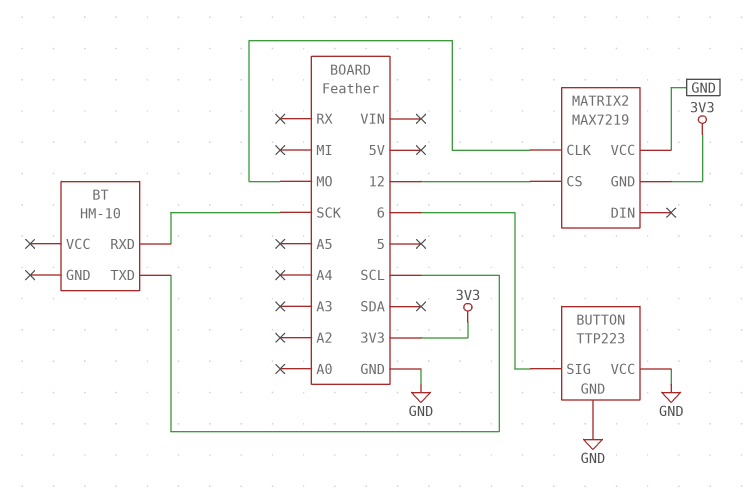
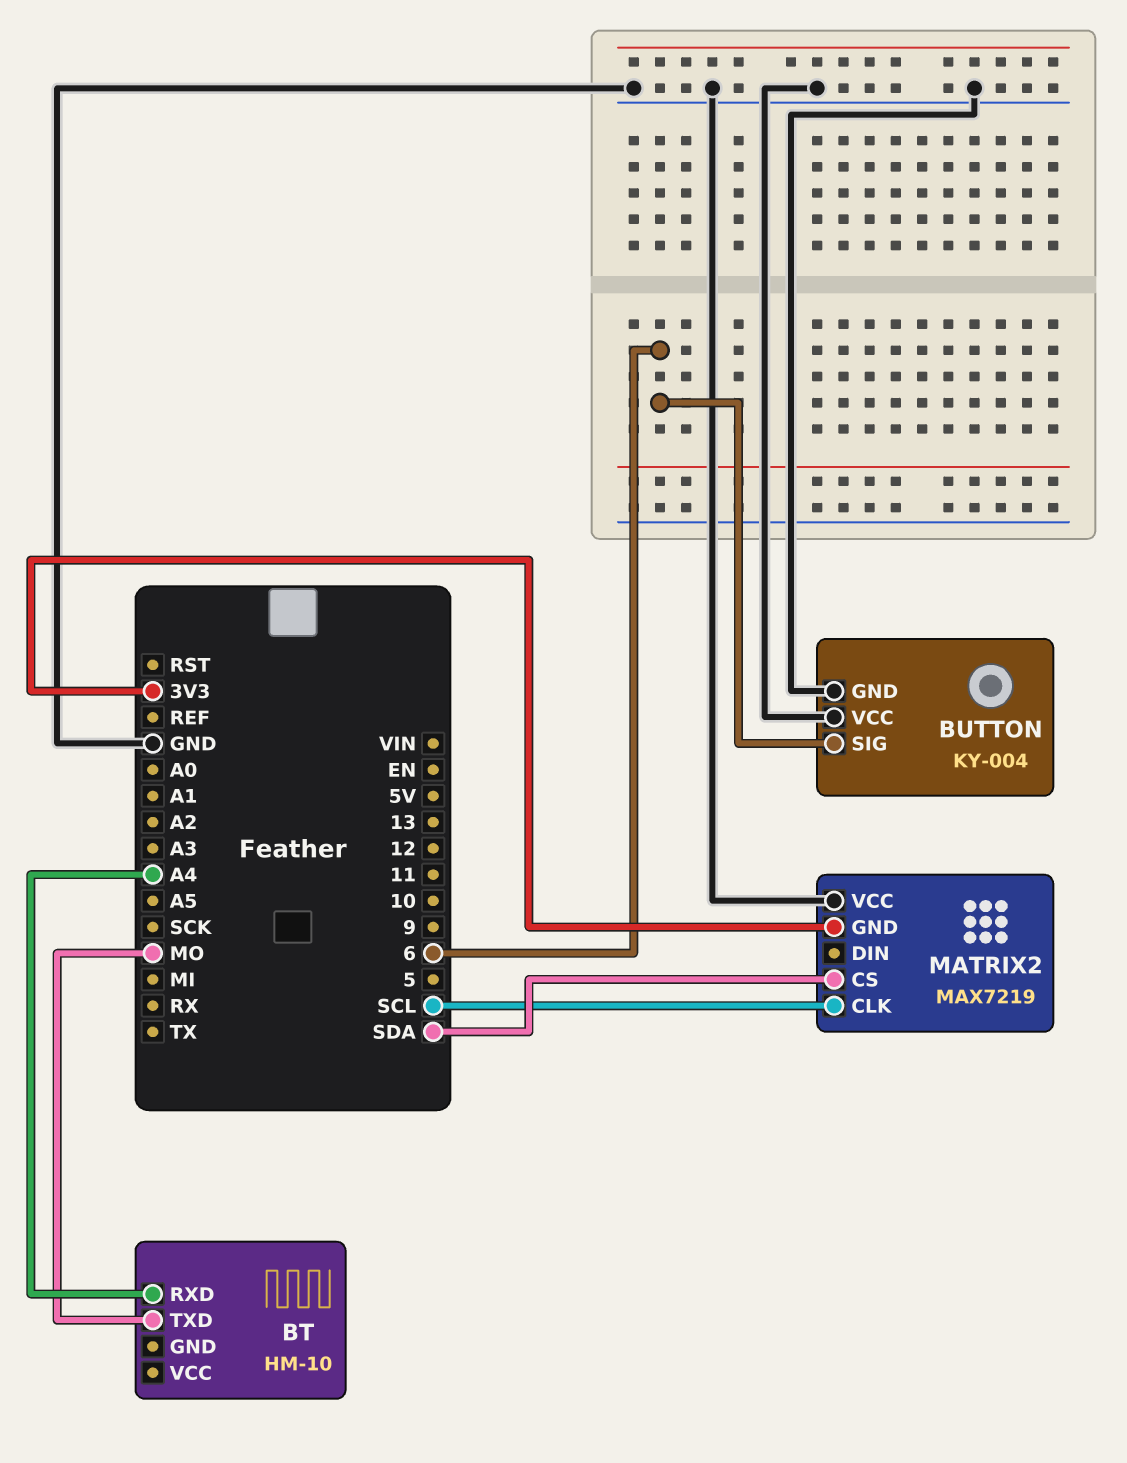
BT pin RXD: SCK -> A4
BT pin TXD: SCL -> MO
BUTTON: TTP223 -> KY-004
MATRIX2 pin CLK: MO -> SCL
MATRIX2 pin CS: 12 -> SDA

